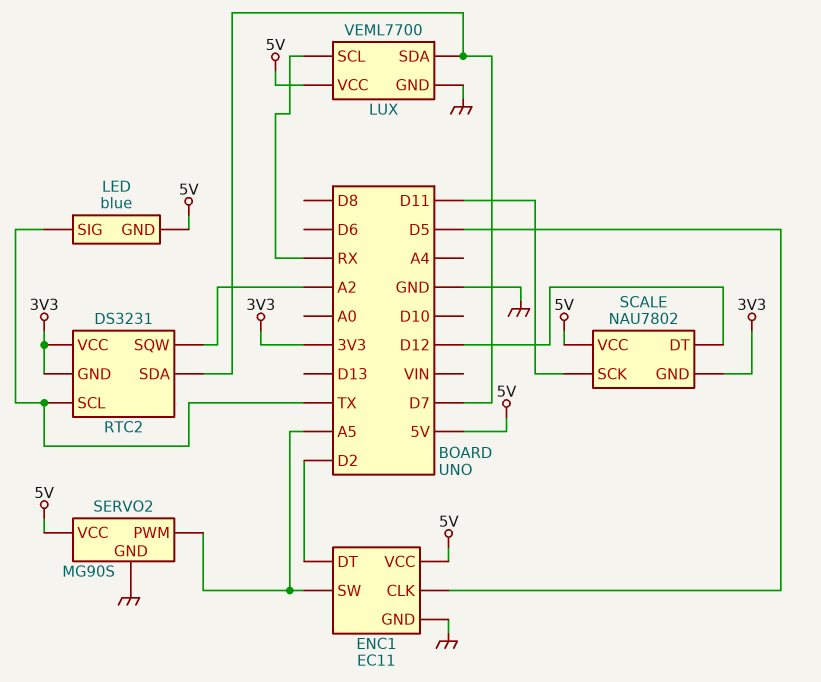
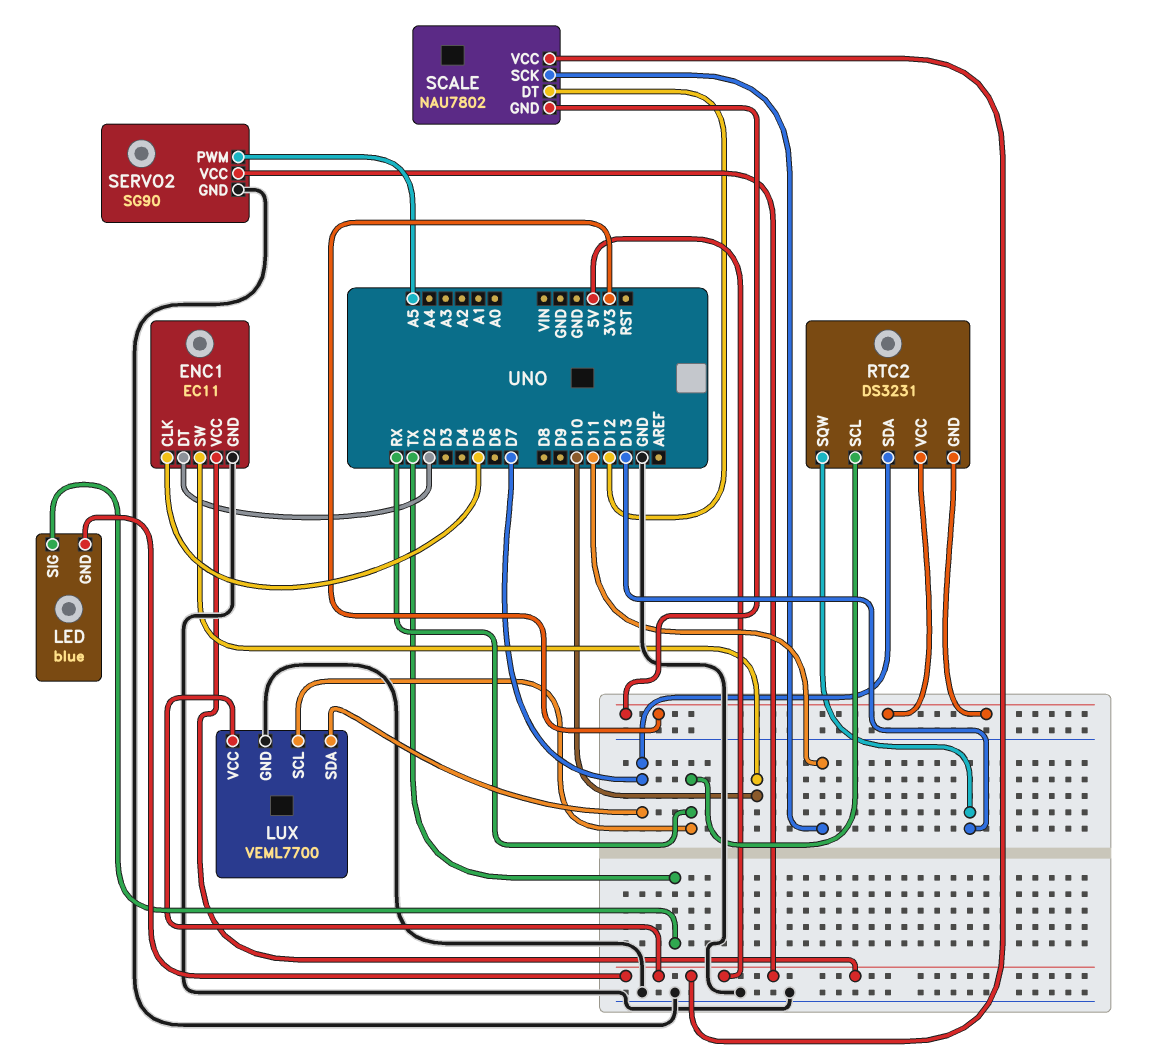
ENC1 pin SW: A5 -> D10
RTC2 pin SCL: TX -> RX
RTC2 pin SQW: A2 -> D13
SERVO2: MG90S -> SG90

